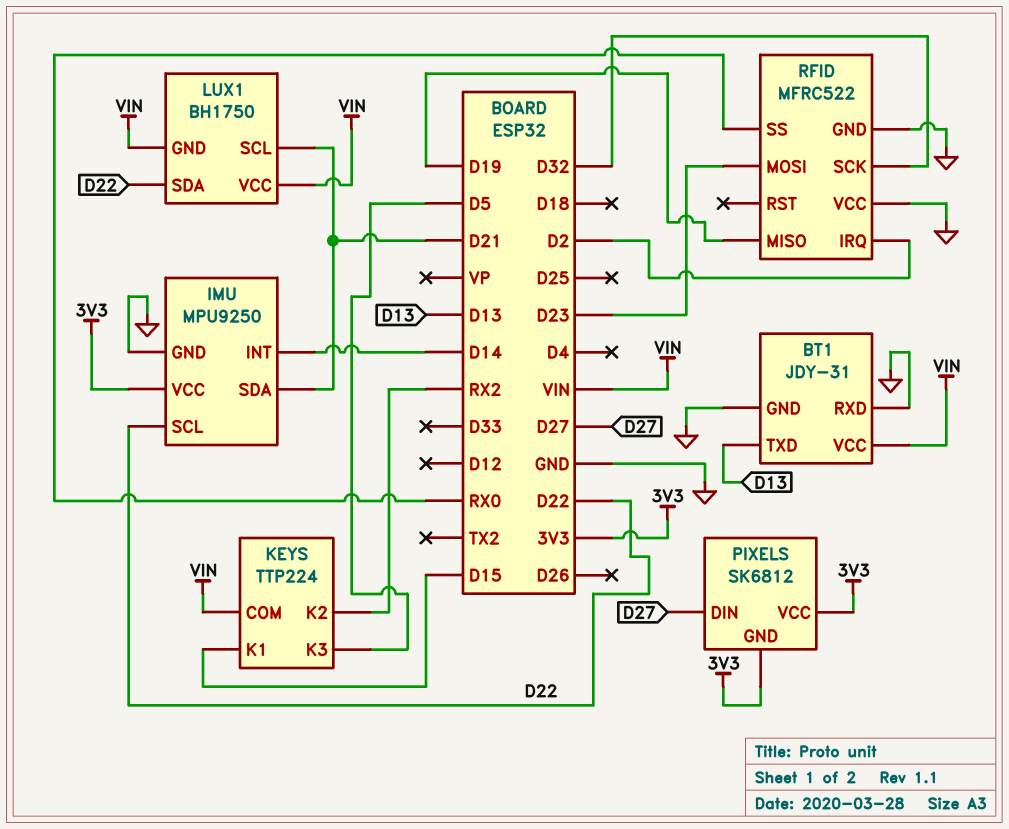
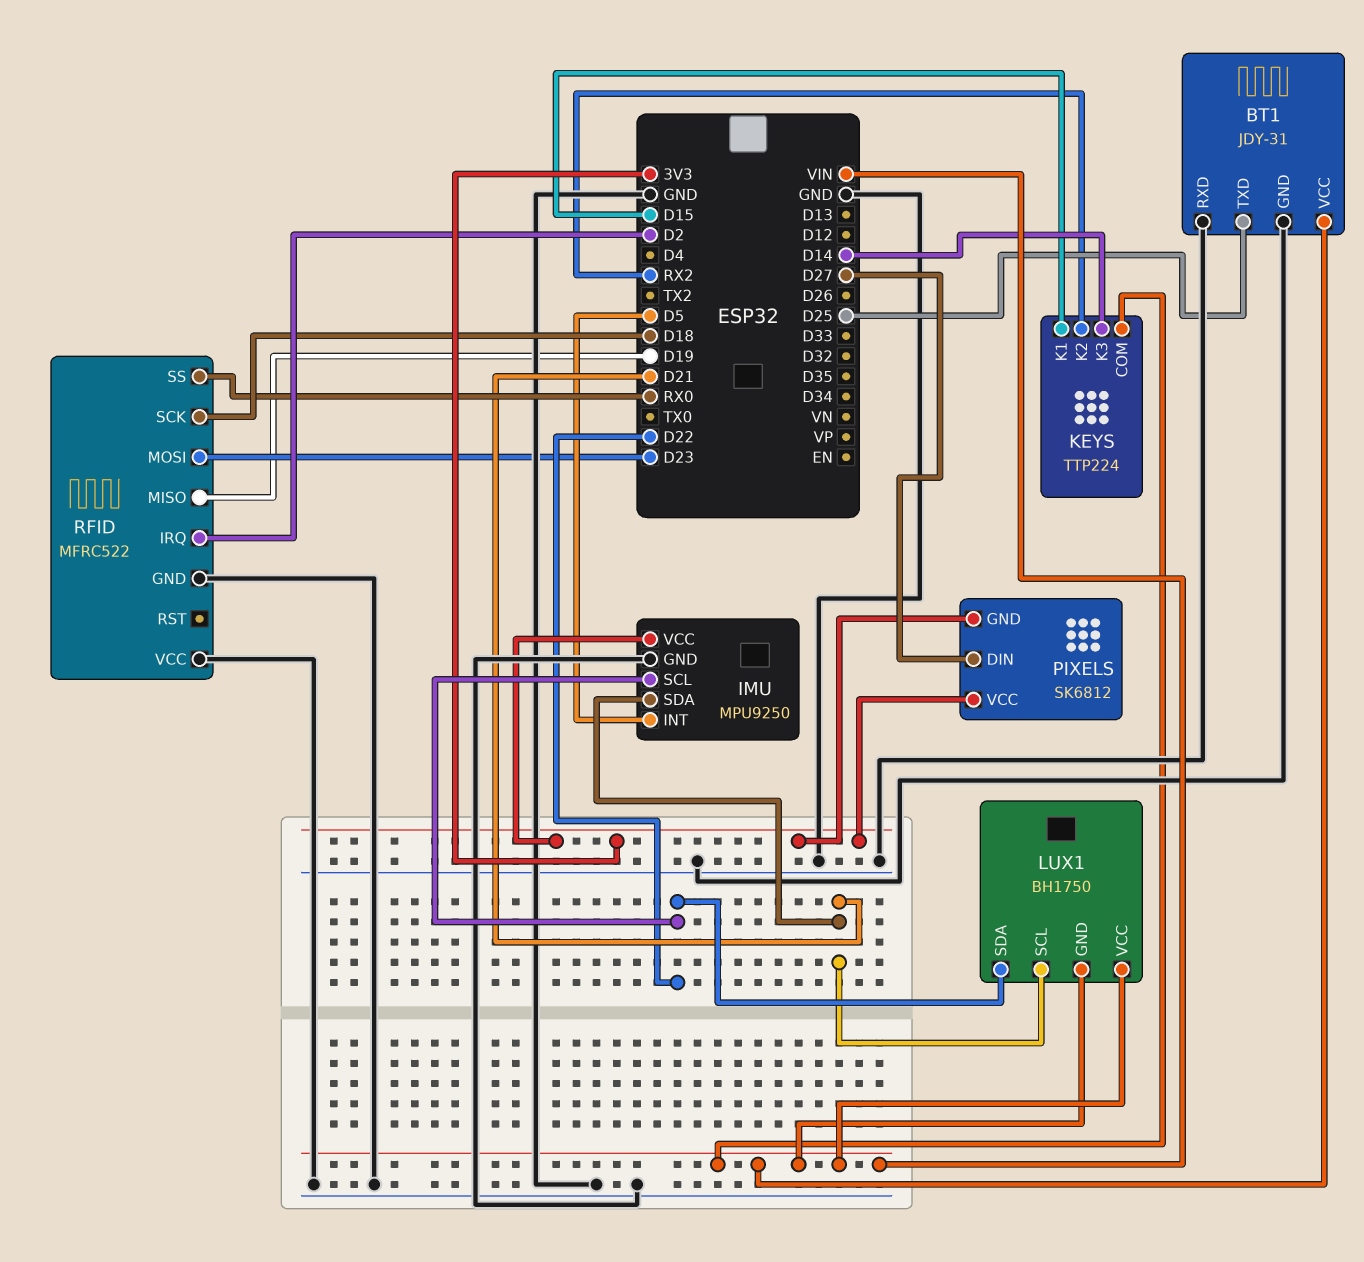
BT1 pin TXD: D13 -> D25
IMU pin INT: D14 -> D5
KEYS pin K3: D5 -> D14
RFID pin SCK: D32 -> D18

